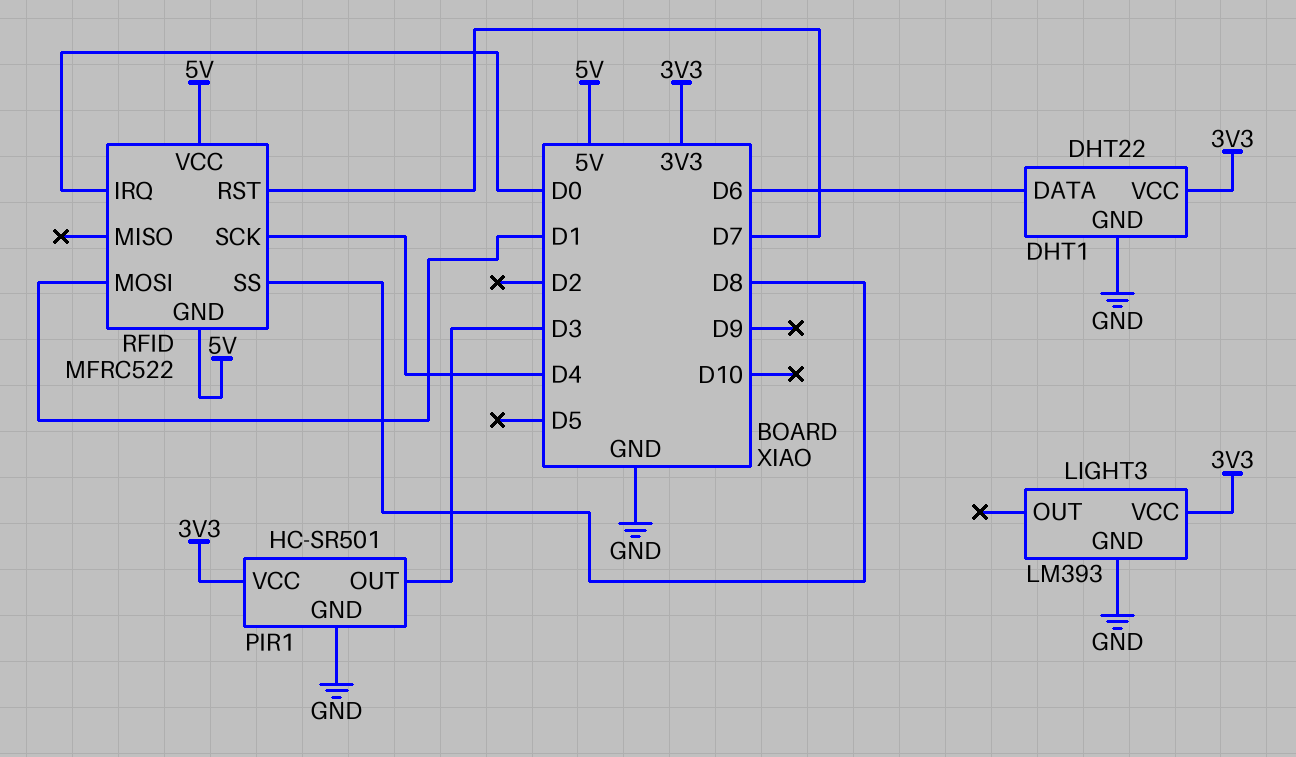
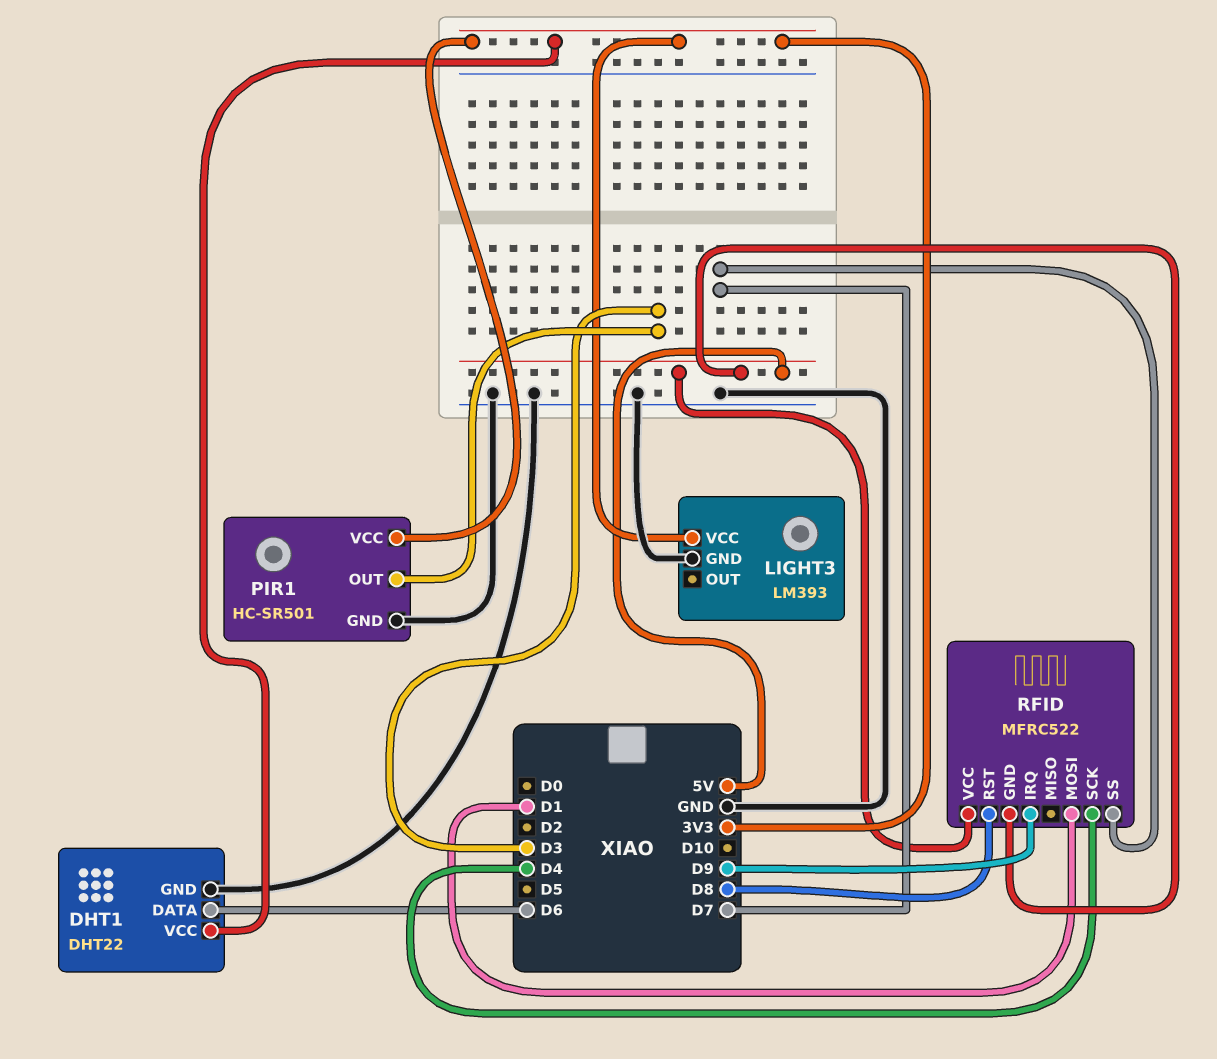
RFID pin IRQ: D0 -> D9
RFID pin RST: D7 -> D8
RFID pin SS: D8 -> D7

